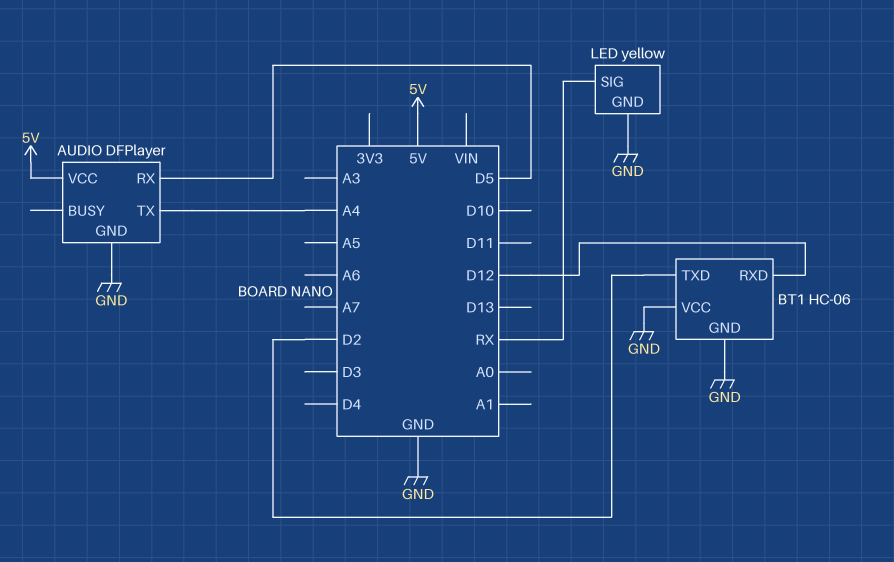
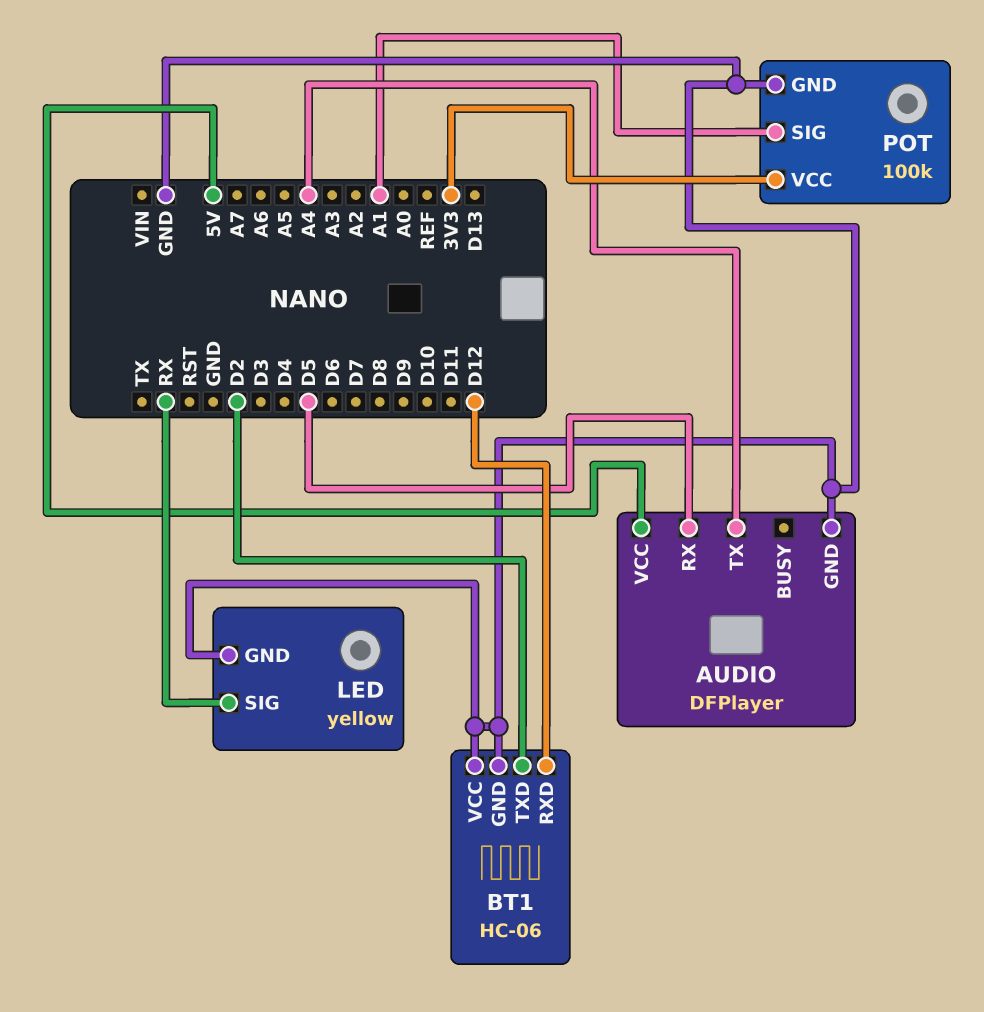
POT: none -> 100k
POT pin GND: none -> GND
POT pin SIG: none -> A1
POT pin VCC: none -> 3V3

